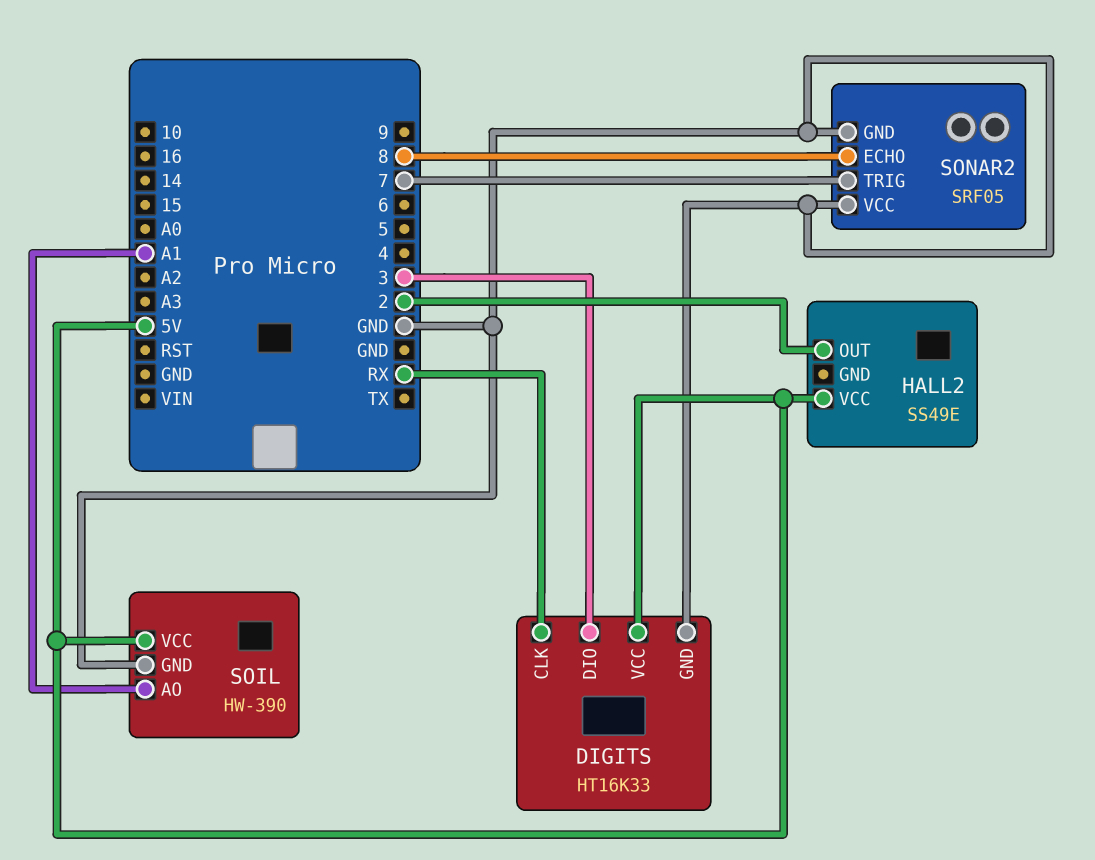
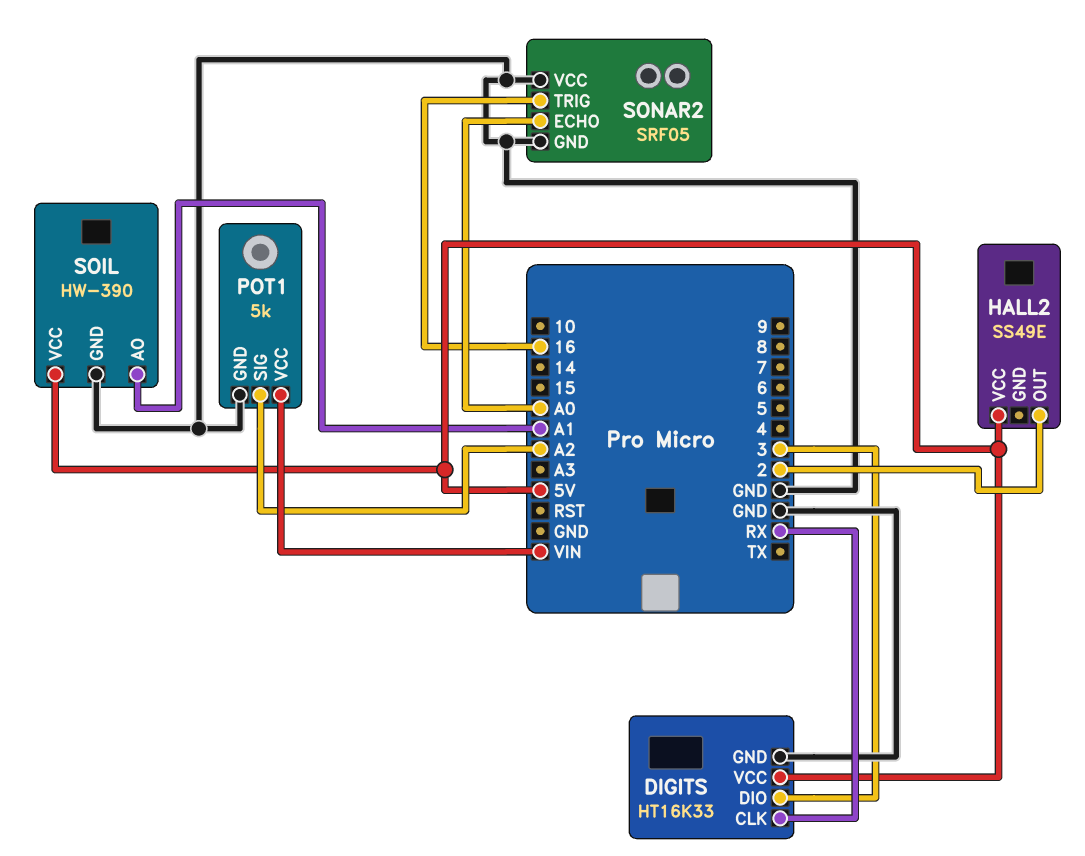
POT1: none -> 5k
POT1 pin GND: none -> GND
POT1 pin SIG: none -> A2
POT1 pin VCC: none -> VIN
SONAR2 pin ECHO: 8 -> A0
SONAR2 pin TRIG: 7 -> 16

